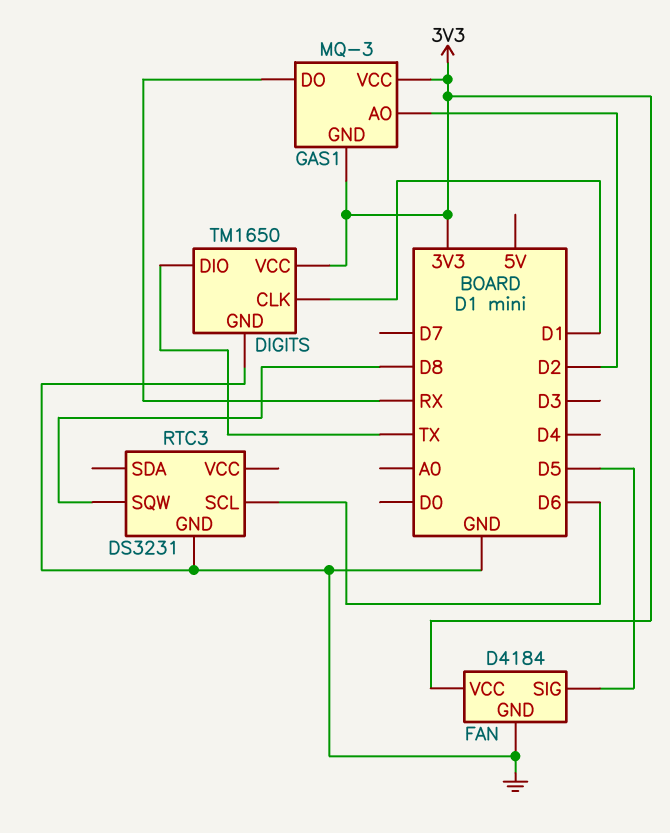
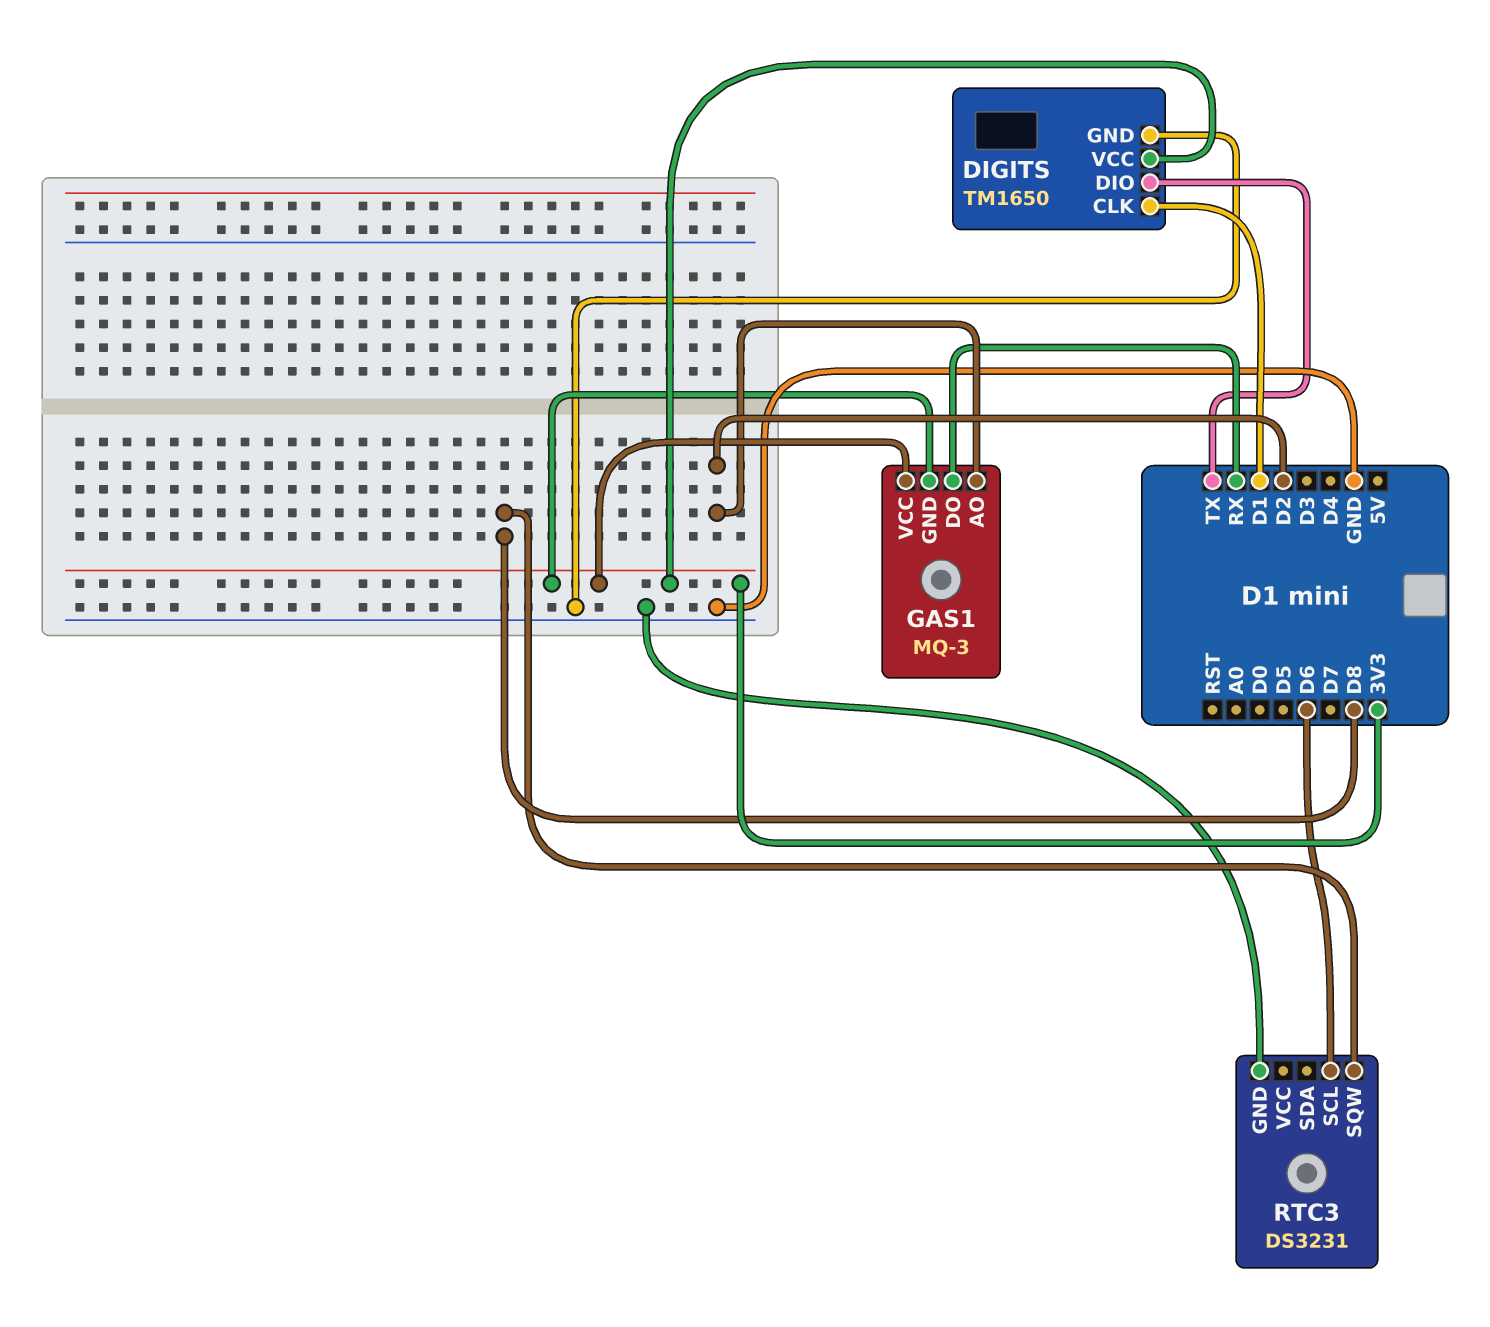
FAN: D4184 -> none
FAN pin GND: GND -> none
FAN pin SIG: D5 -> none
FAN pin VCC: 3V3 -> none

